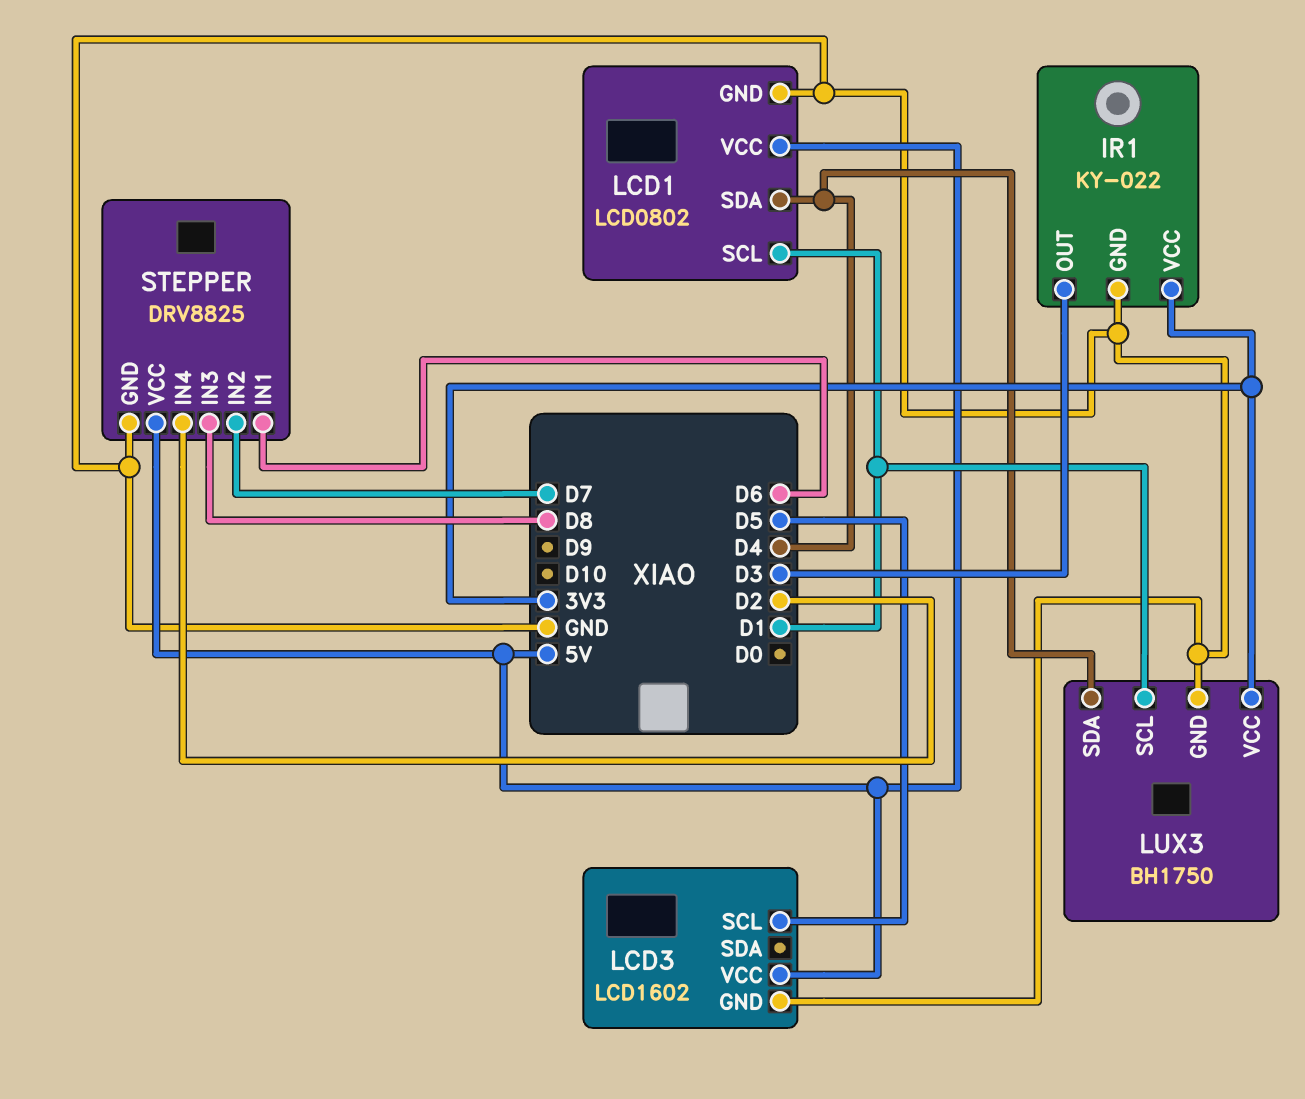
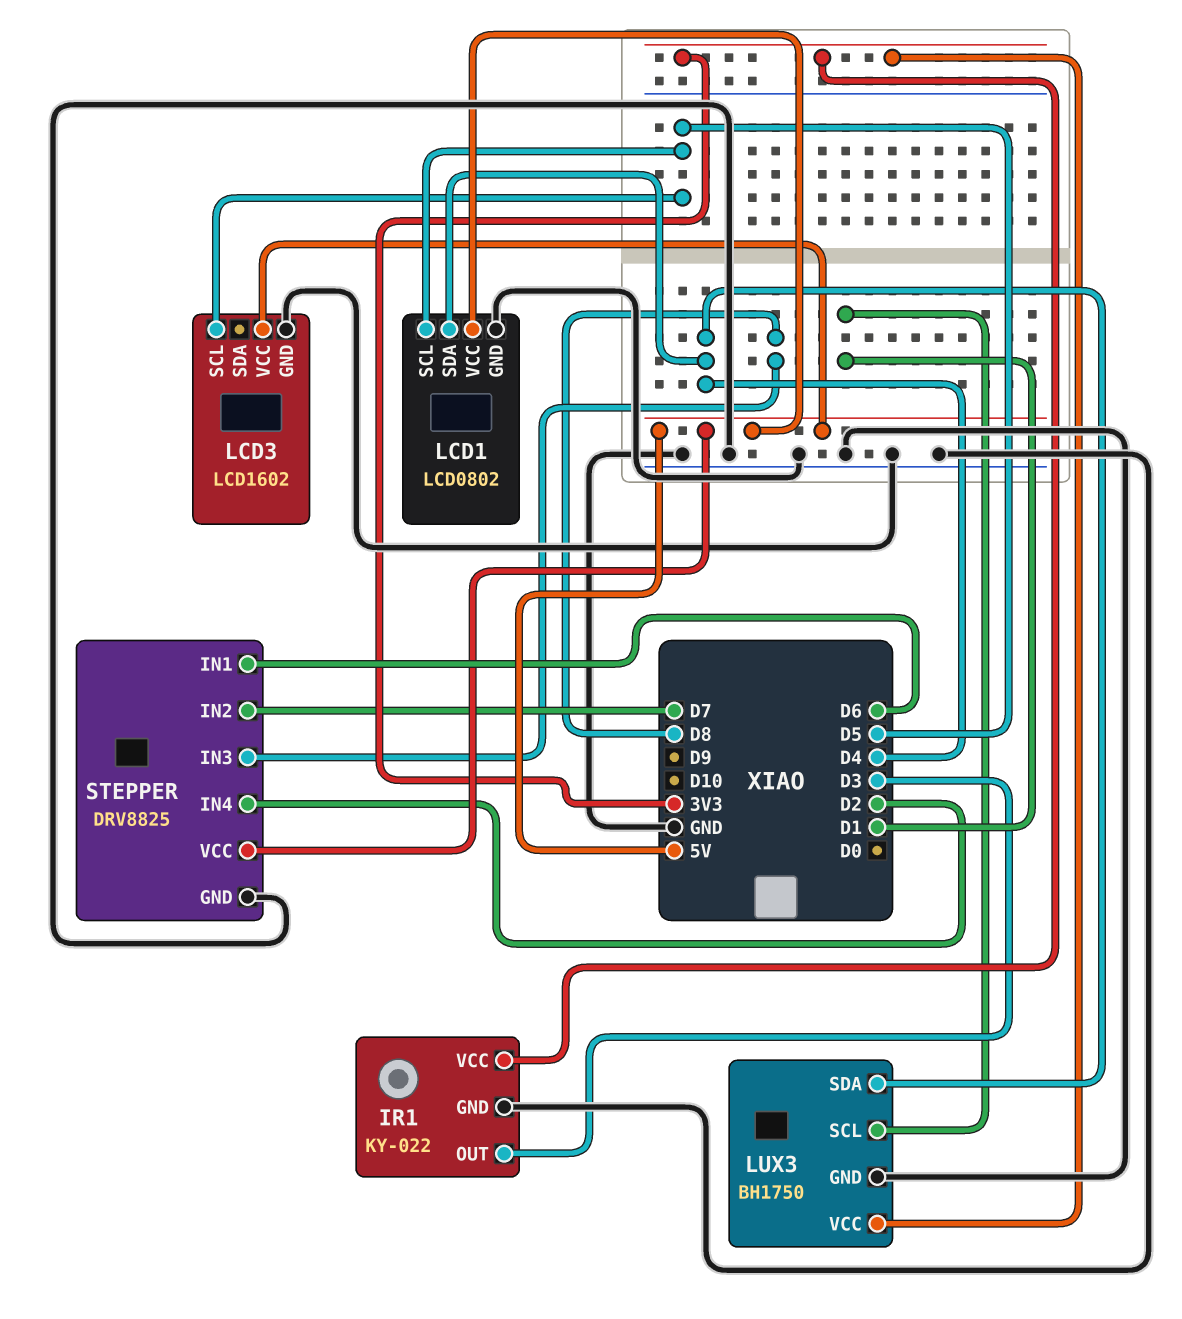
LCD1 pin SCL: D1 -> D5

